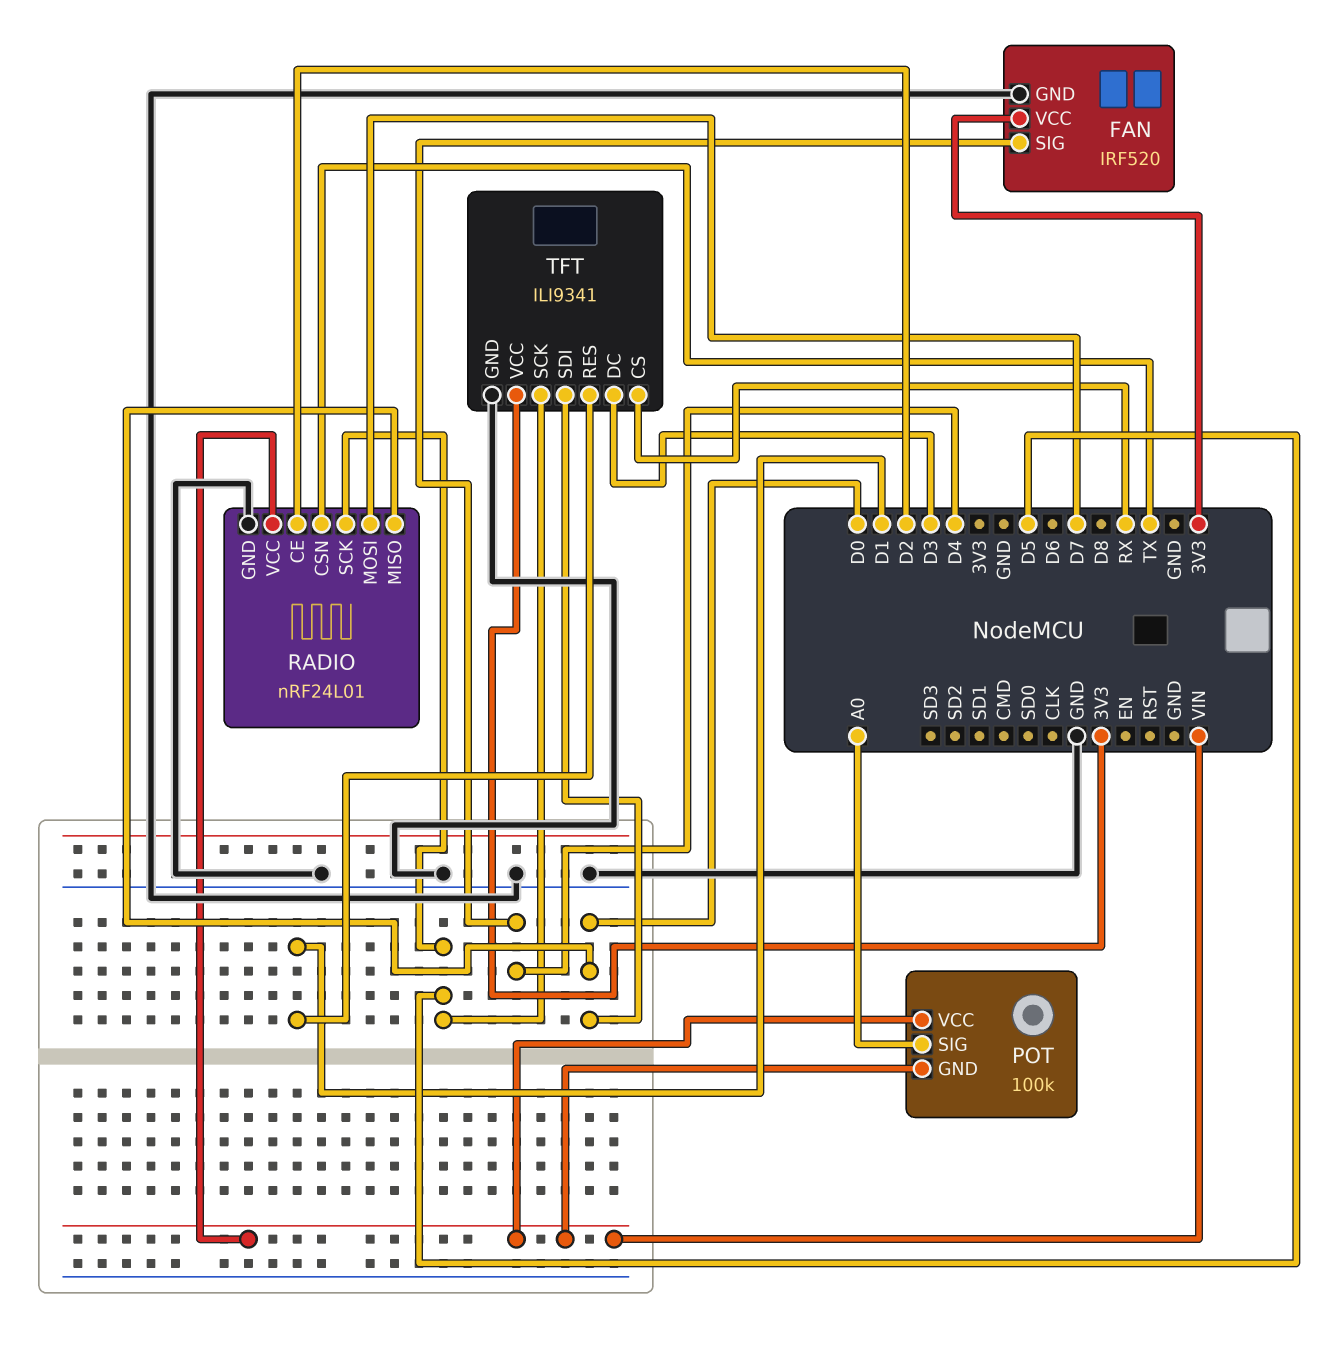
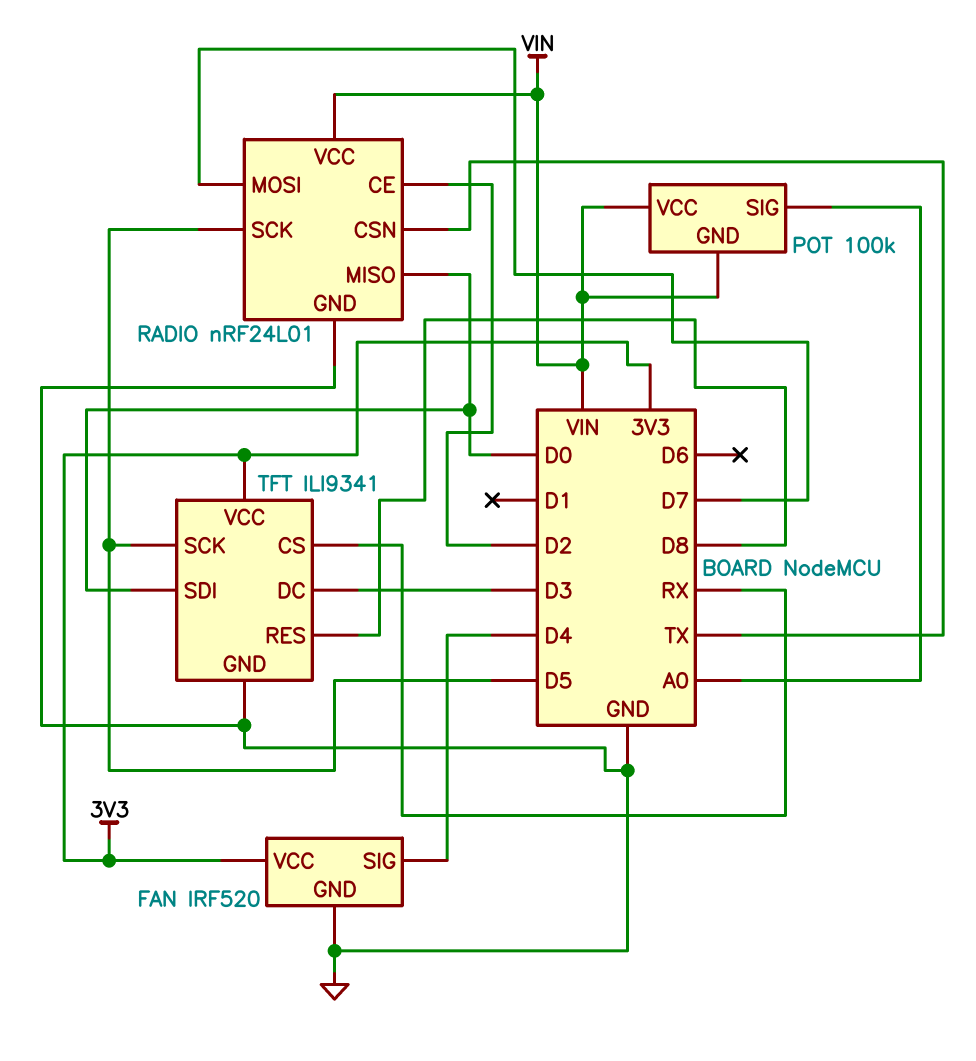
TFT pin RES: D1 -> D8

